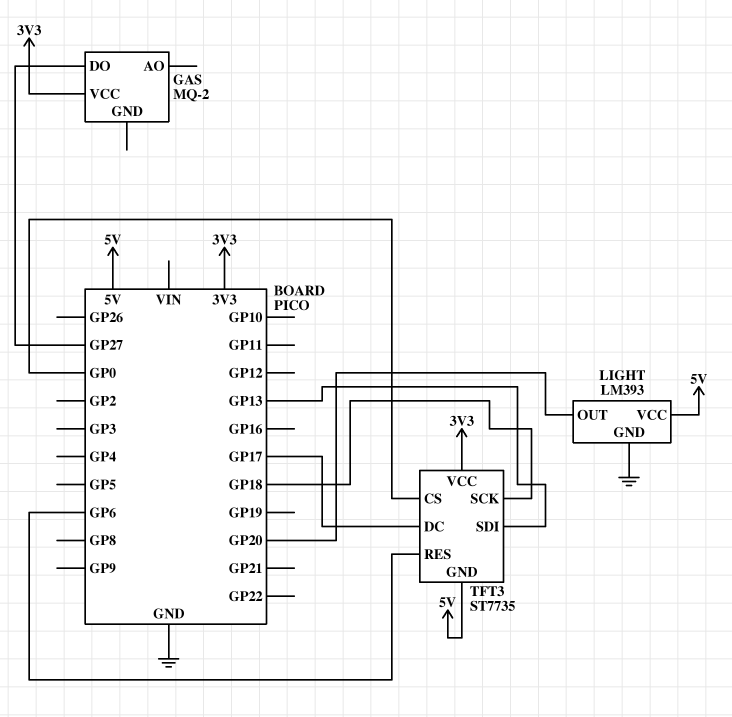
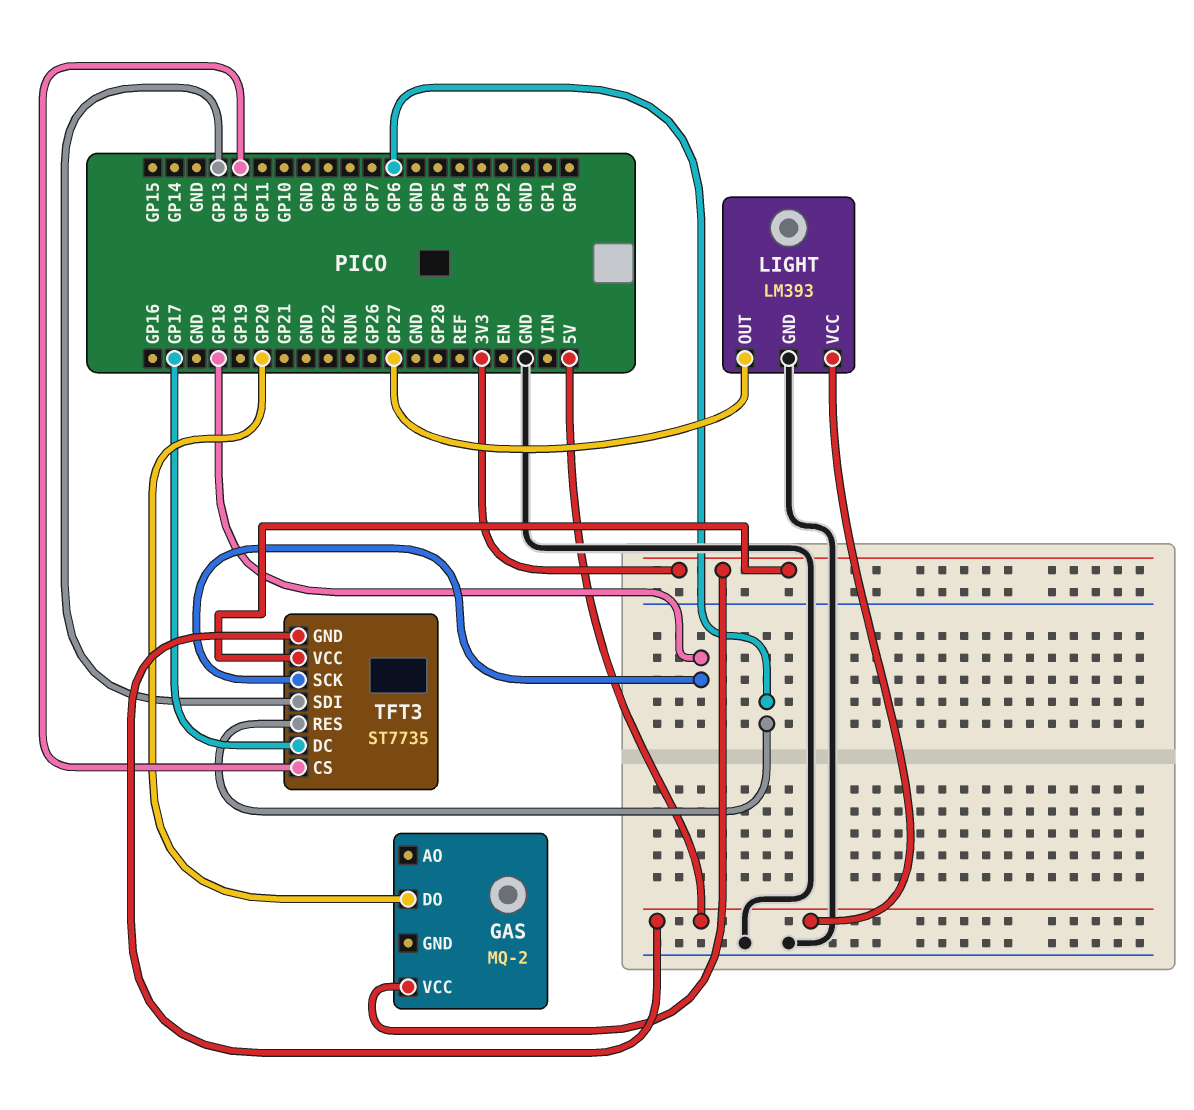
GAS pin DO: GP27 -> GP20
LIGHT pin OUT: GP20 -> GP27
TFT3 pin CS: GP0 -> GP12

